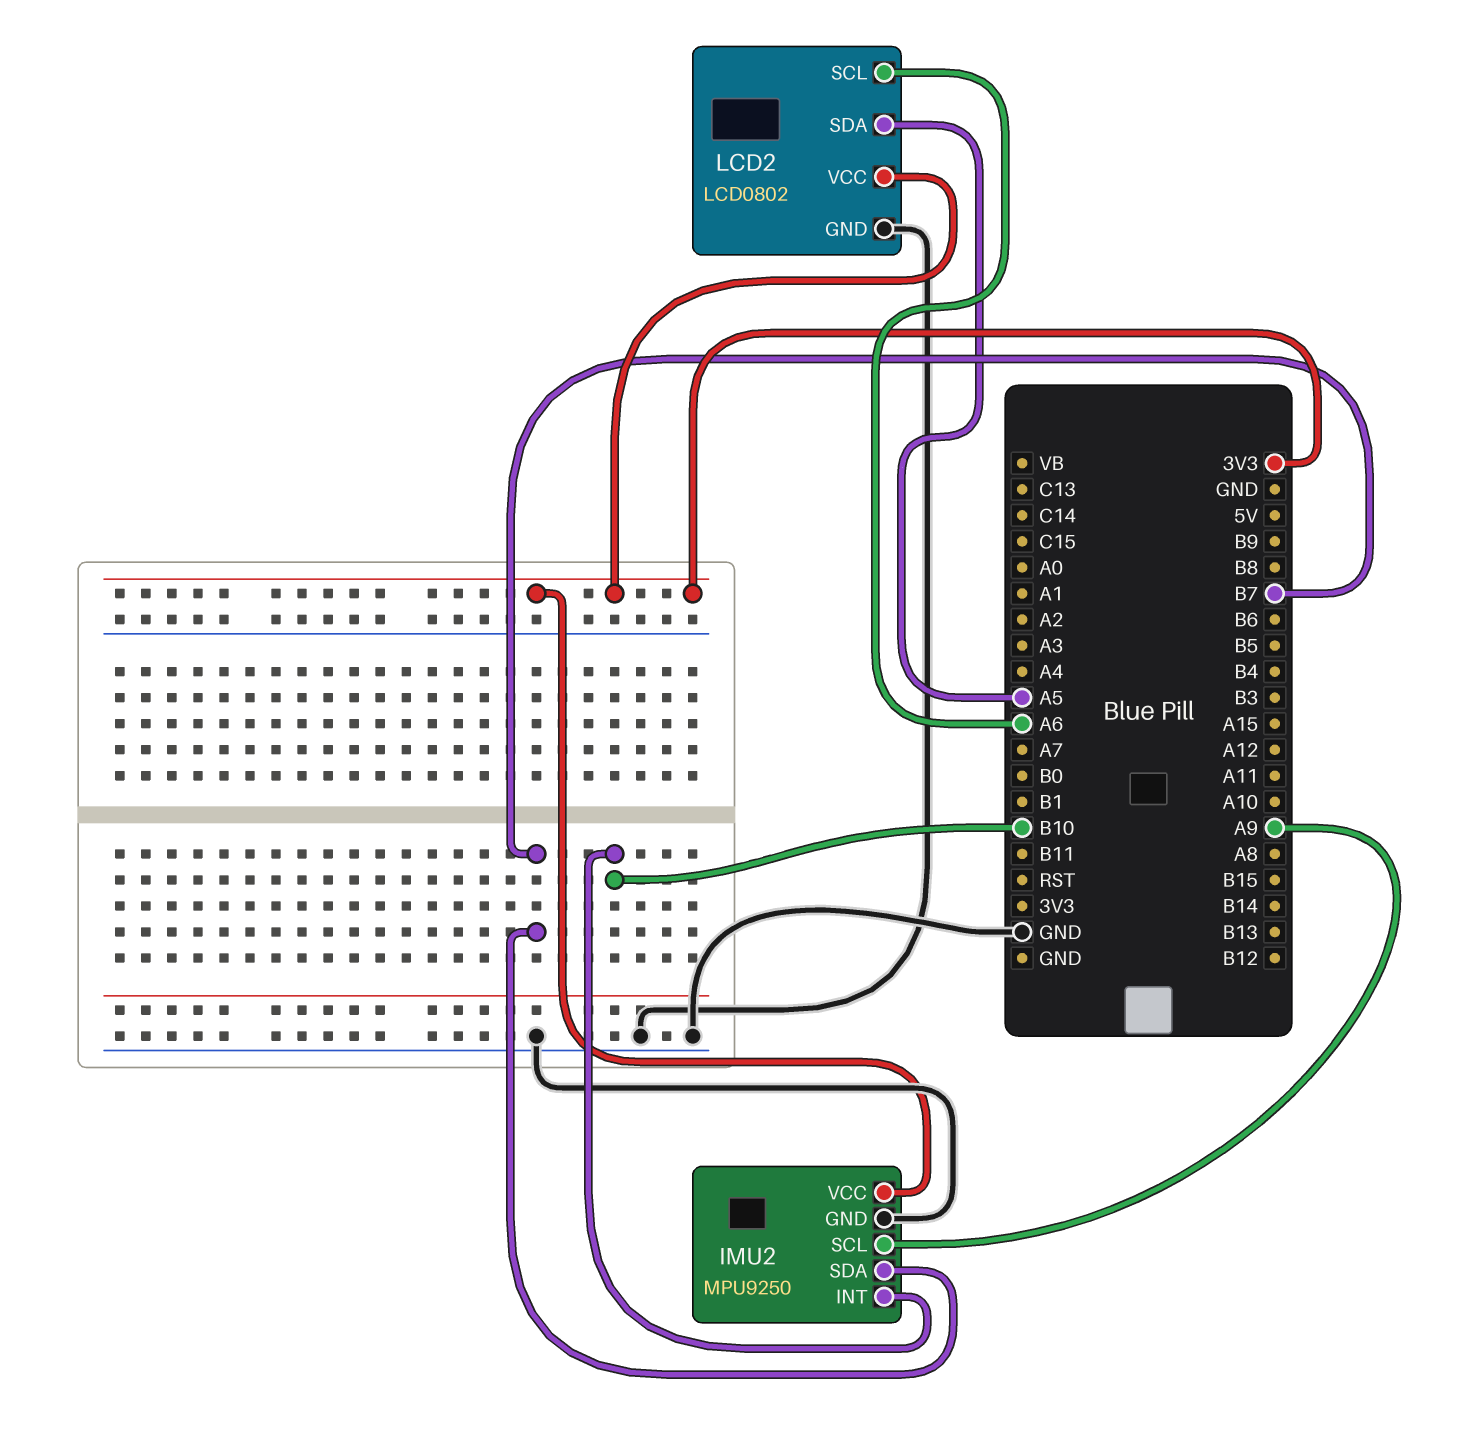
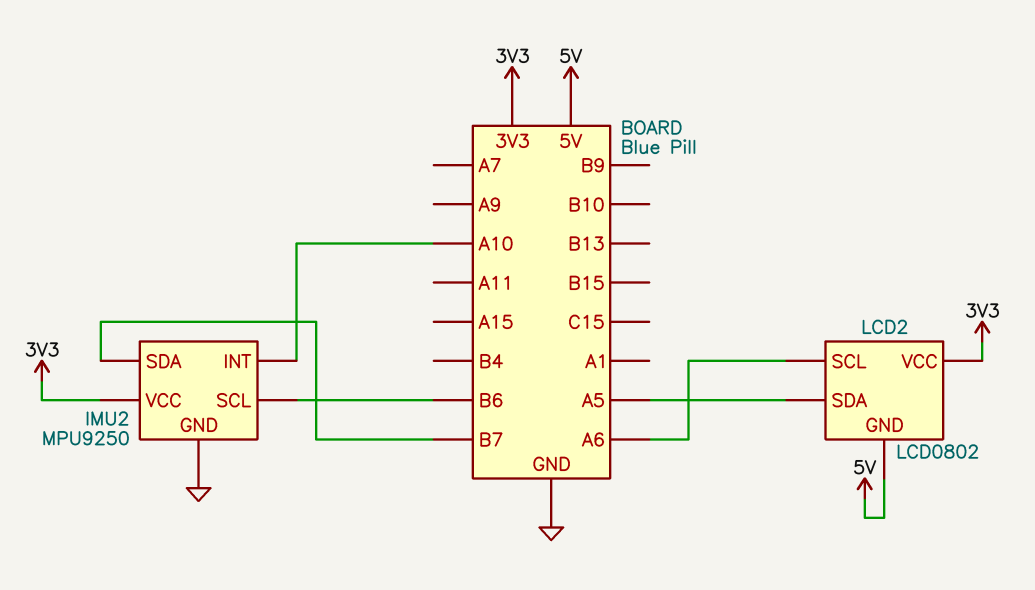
IMU2 pin INT: B10 -> A10
IMU2 pin SCL: A9 -> B6
LCD2 pin GND: GND -> 5V

